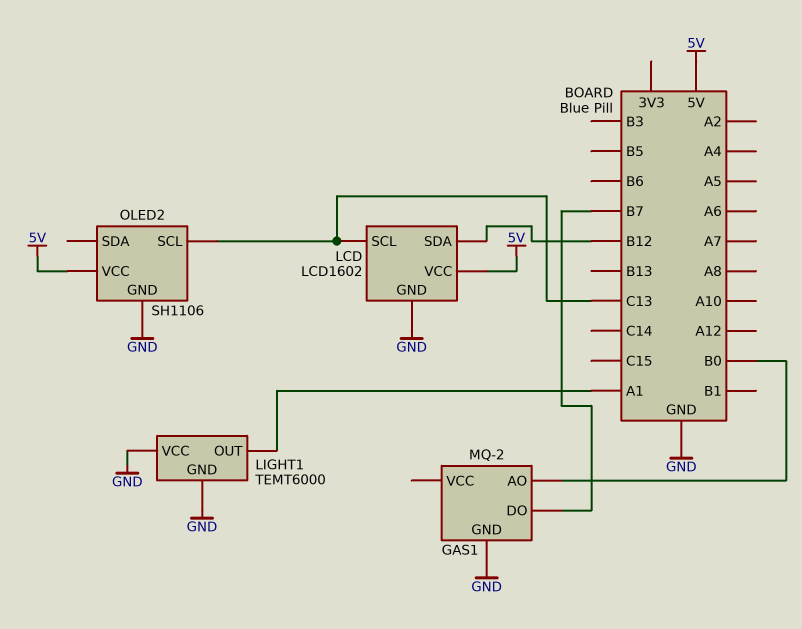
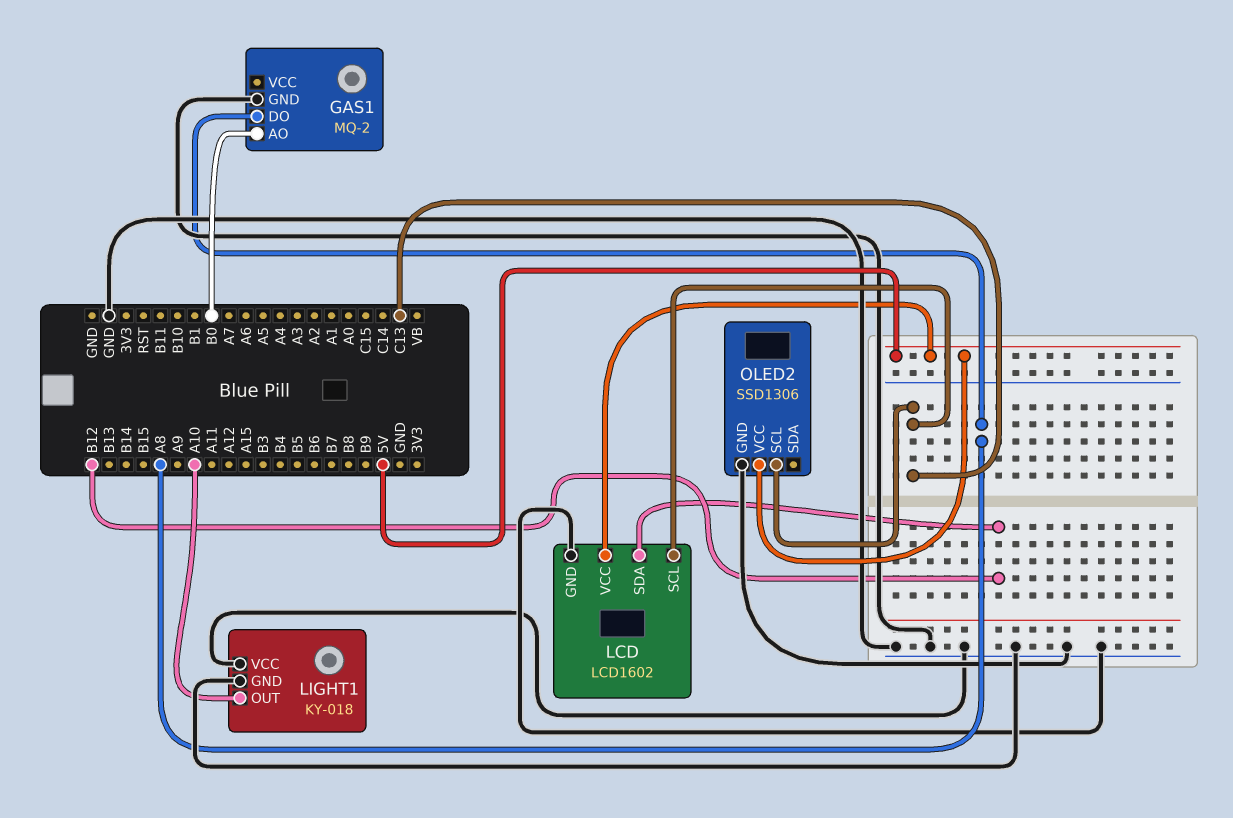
GAS1 pin DO: B7 -> A8
LIGHT1: TEMT6000 -> KY-018
LIGHT1 pin OUT: A1 -> A10
OLED2: SH1106 -> SSD1306

